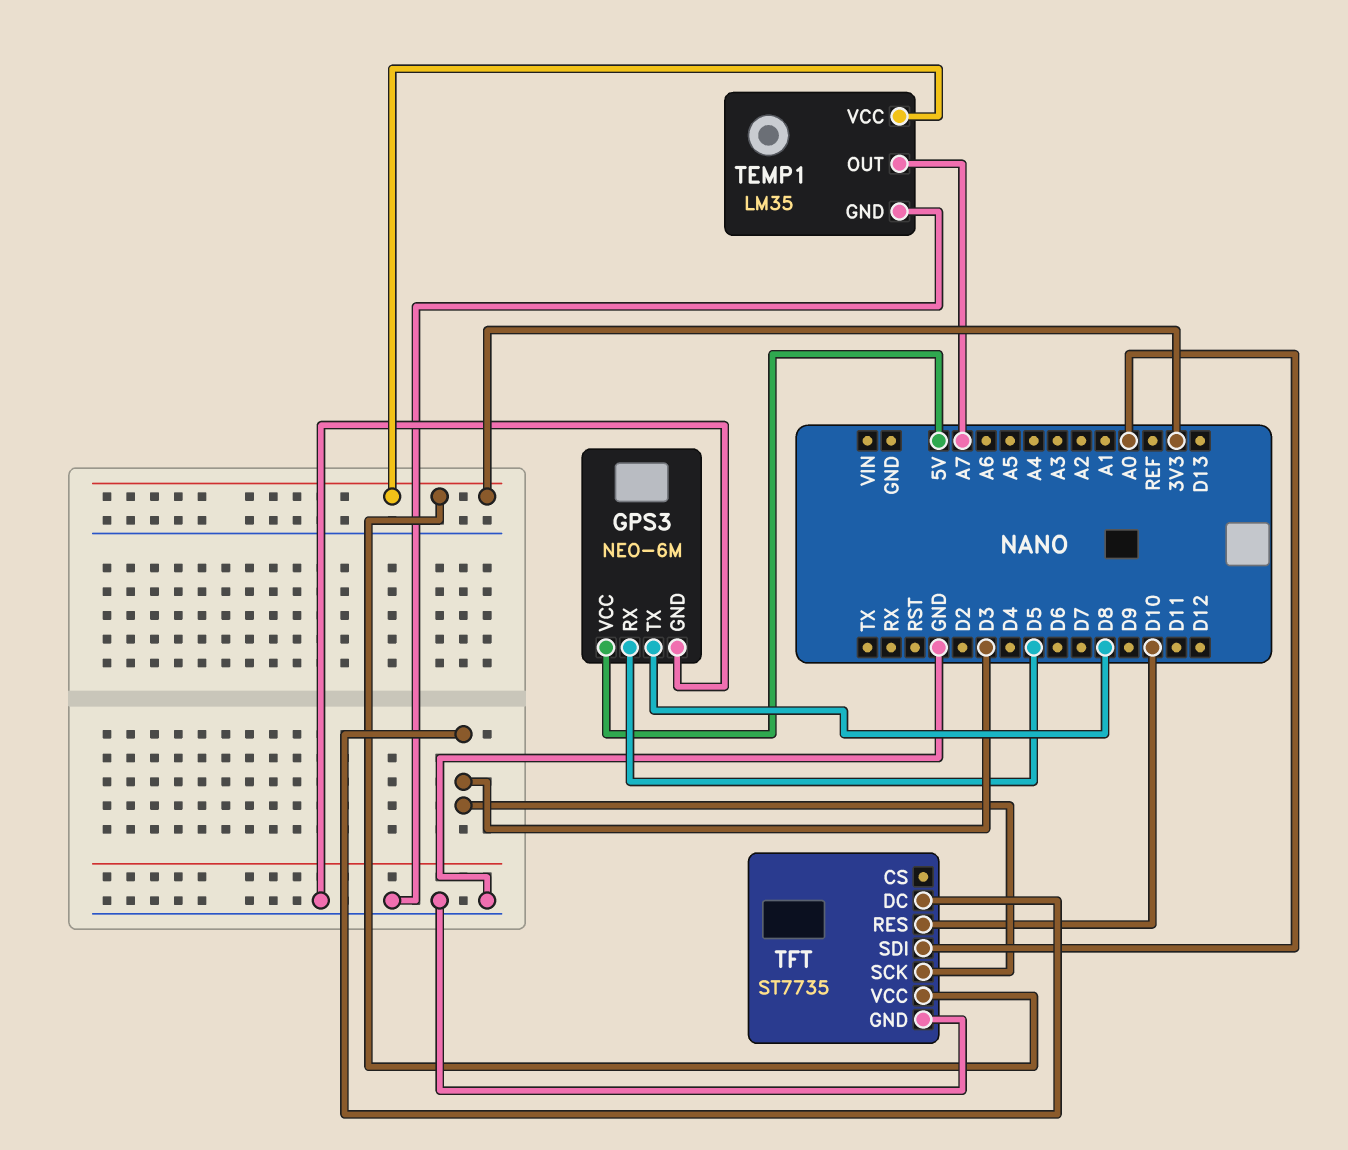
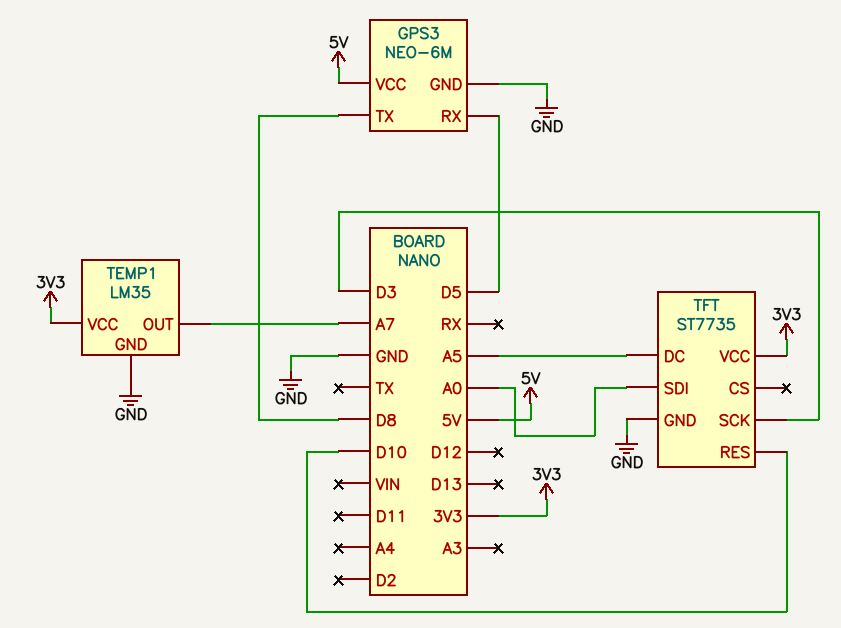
TFT pin DC: D3 -> A5

